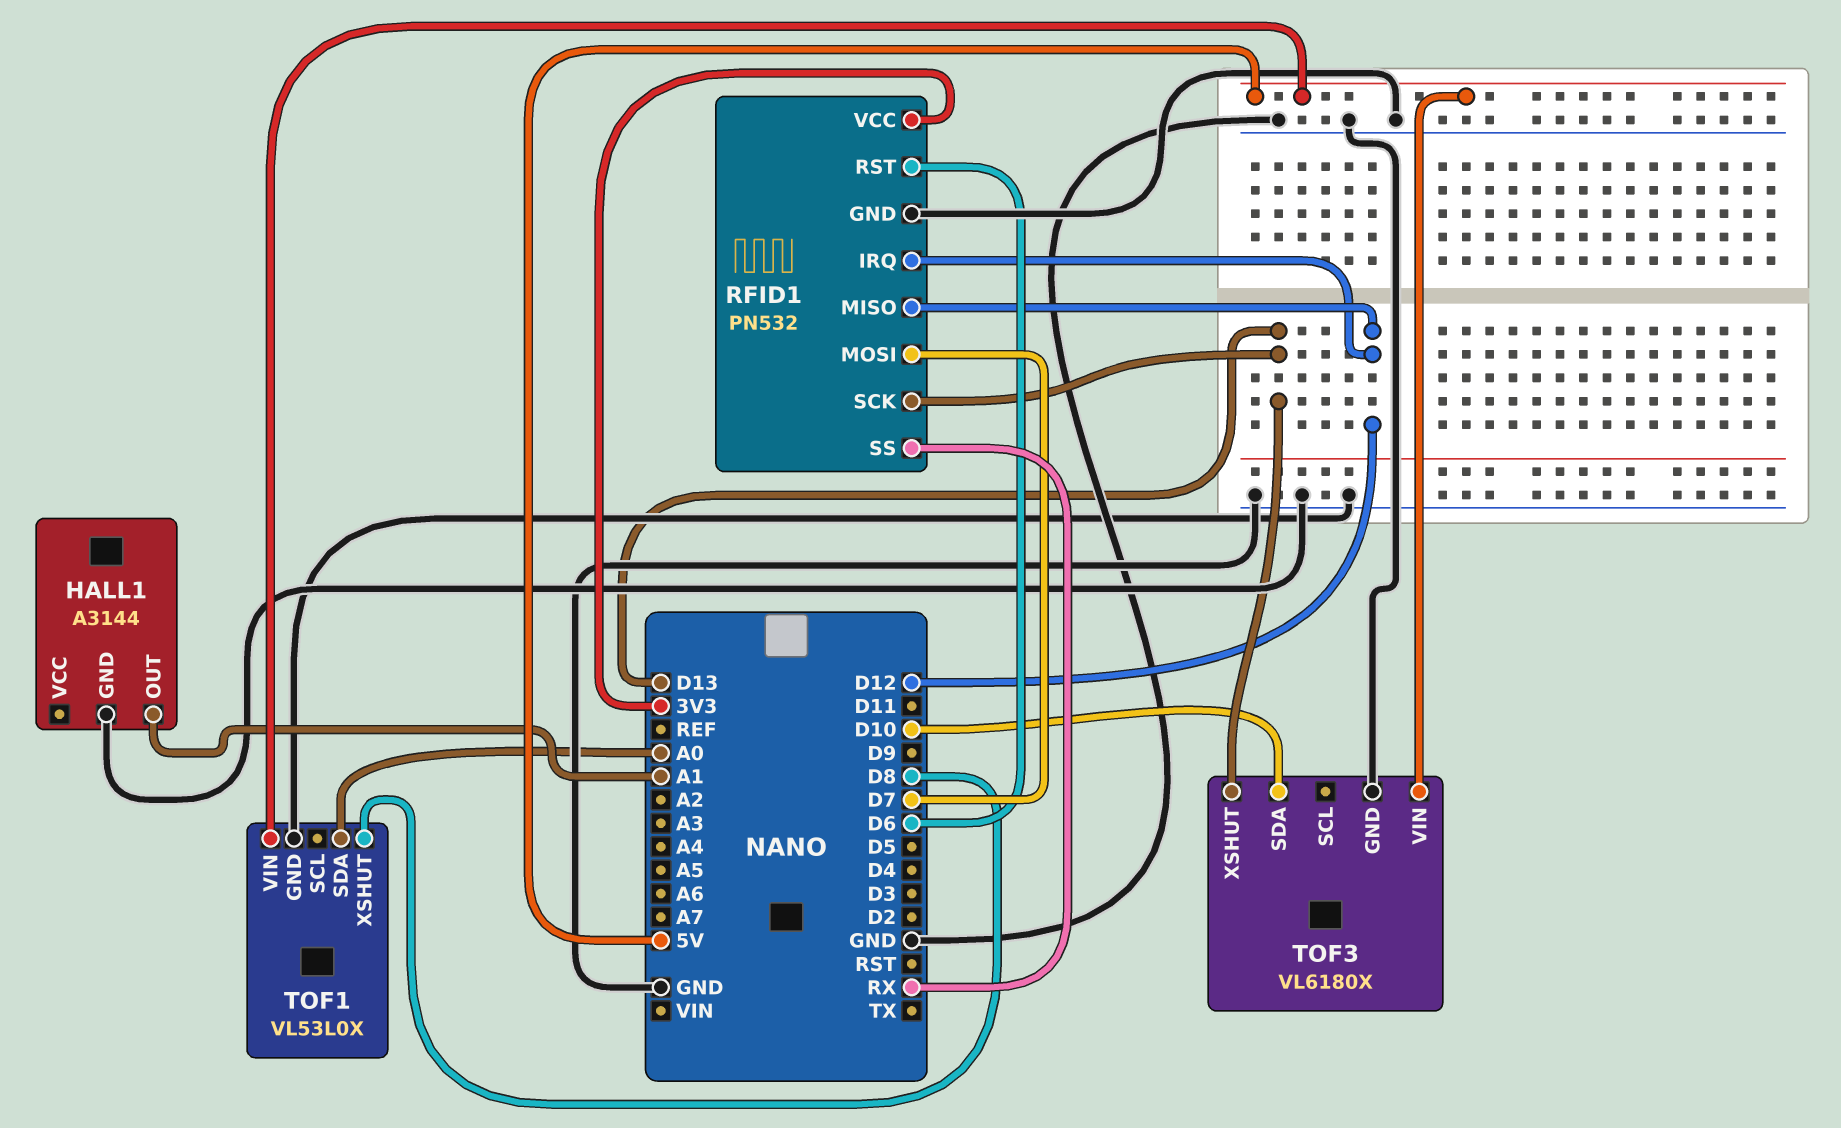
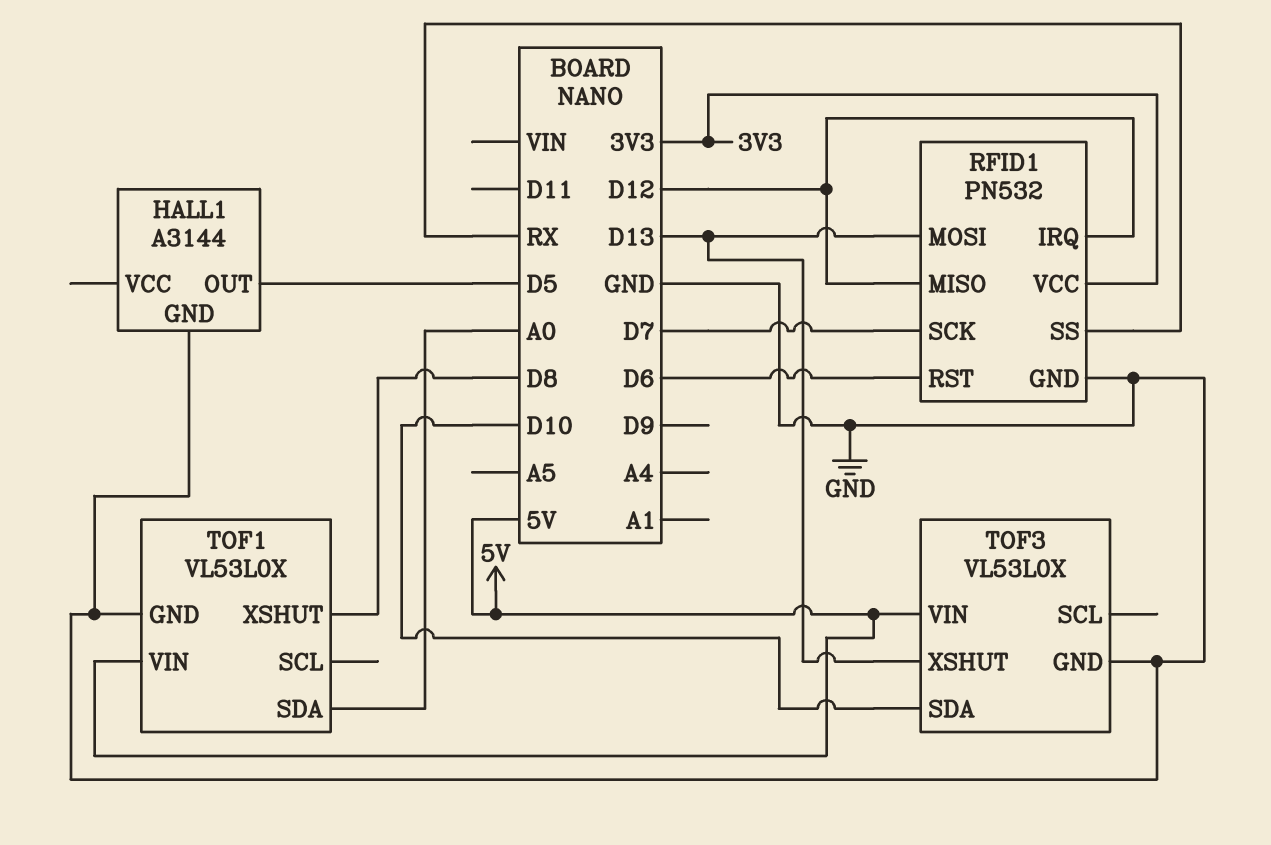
HALL1 pin OUT: A1 -> D5
RFID1 pin MOSI: D7 -> D13
RFID1 pin SCK: D13 -> D7
TOF3: VL6180X -> VL53L0X

